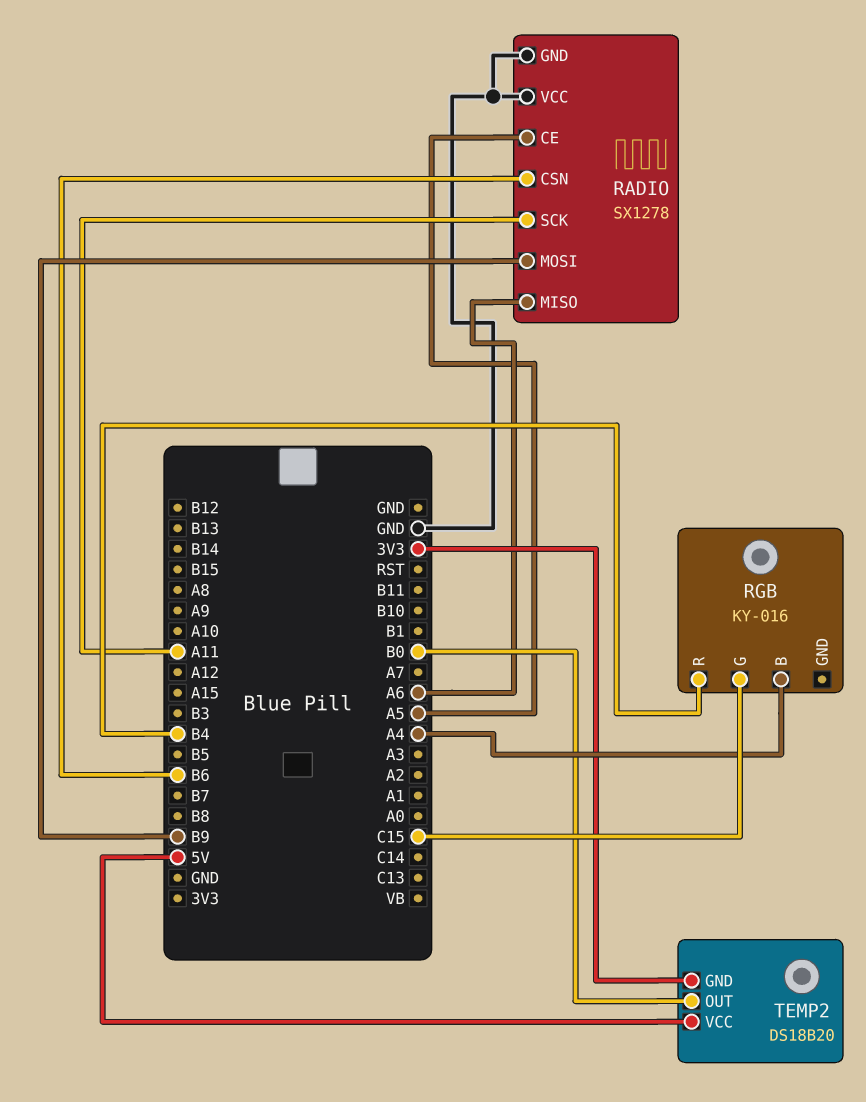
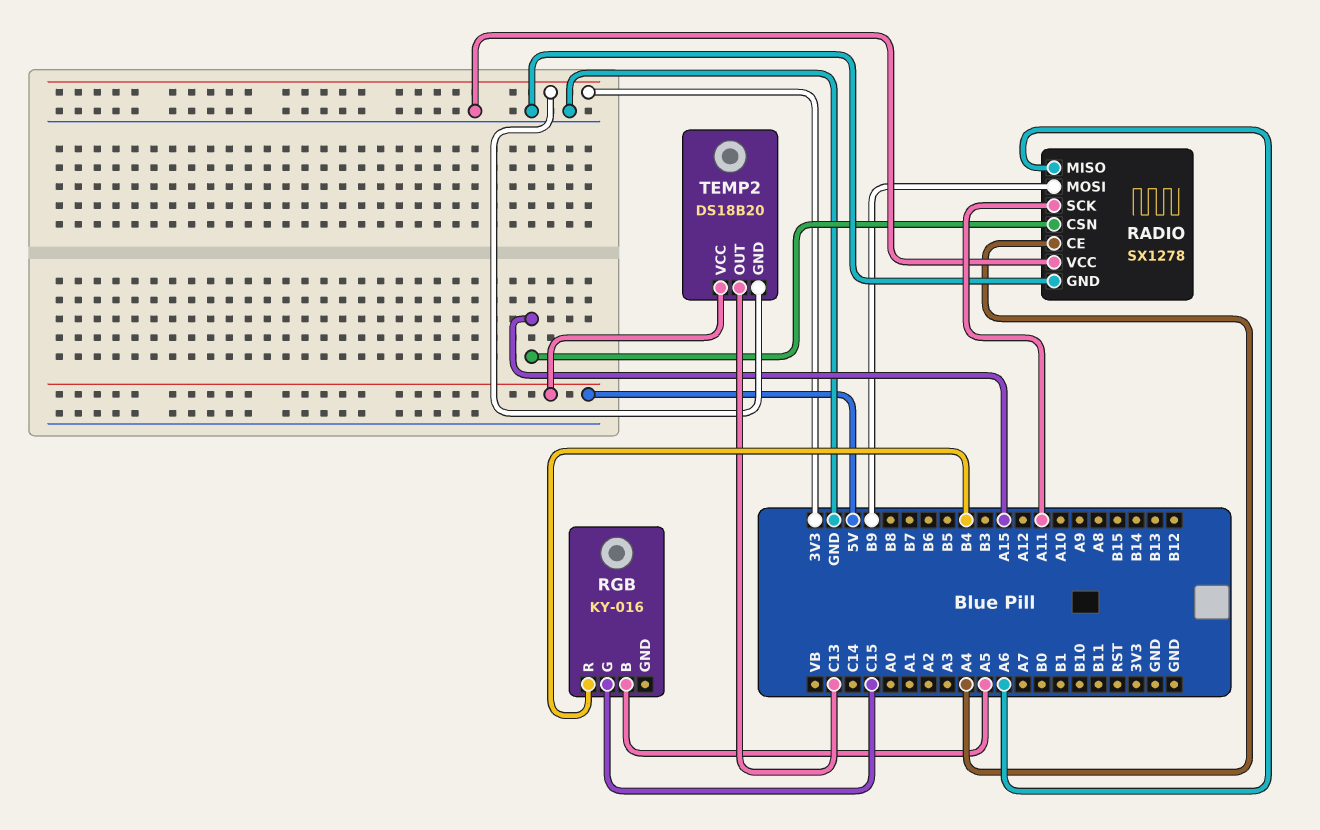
RADIO pin CE: A5 -> A4
RADIO pin CSN: B6 -> A15
RGB pin B: A4 -> A5
TEMP2 pin OUT: B0 -> C13

